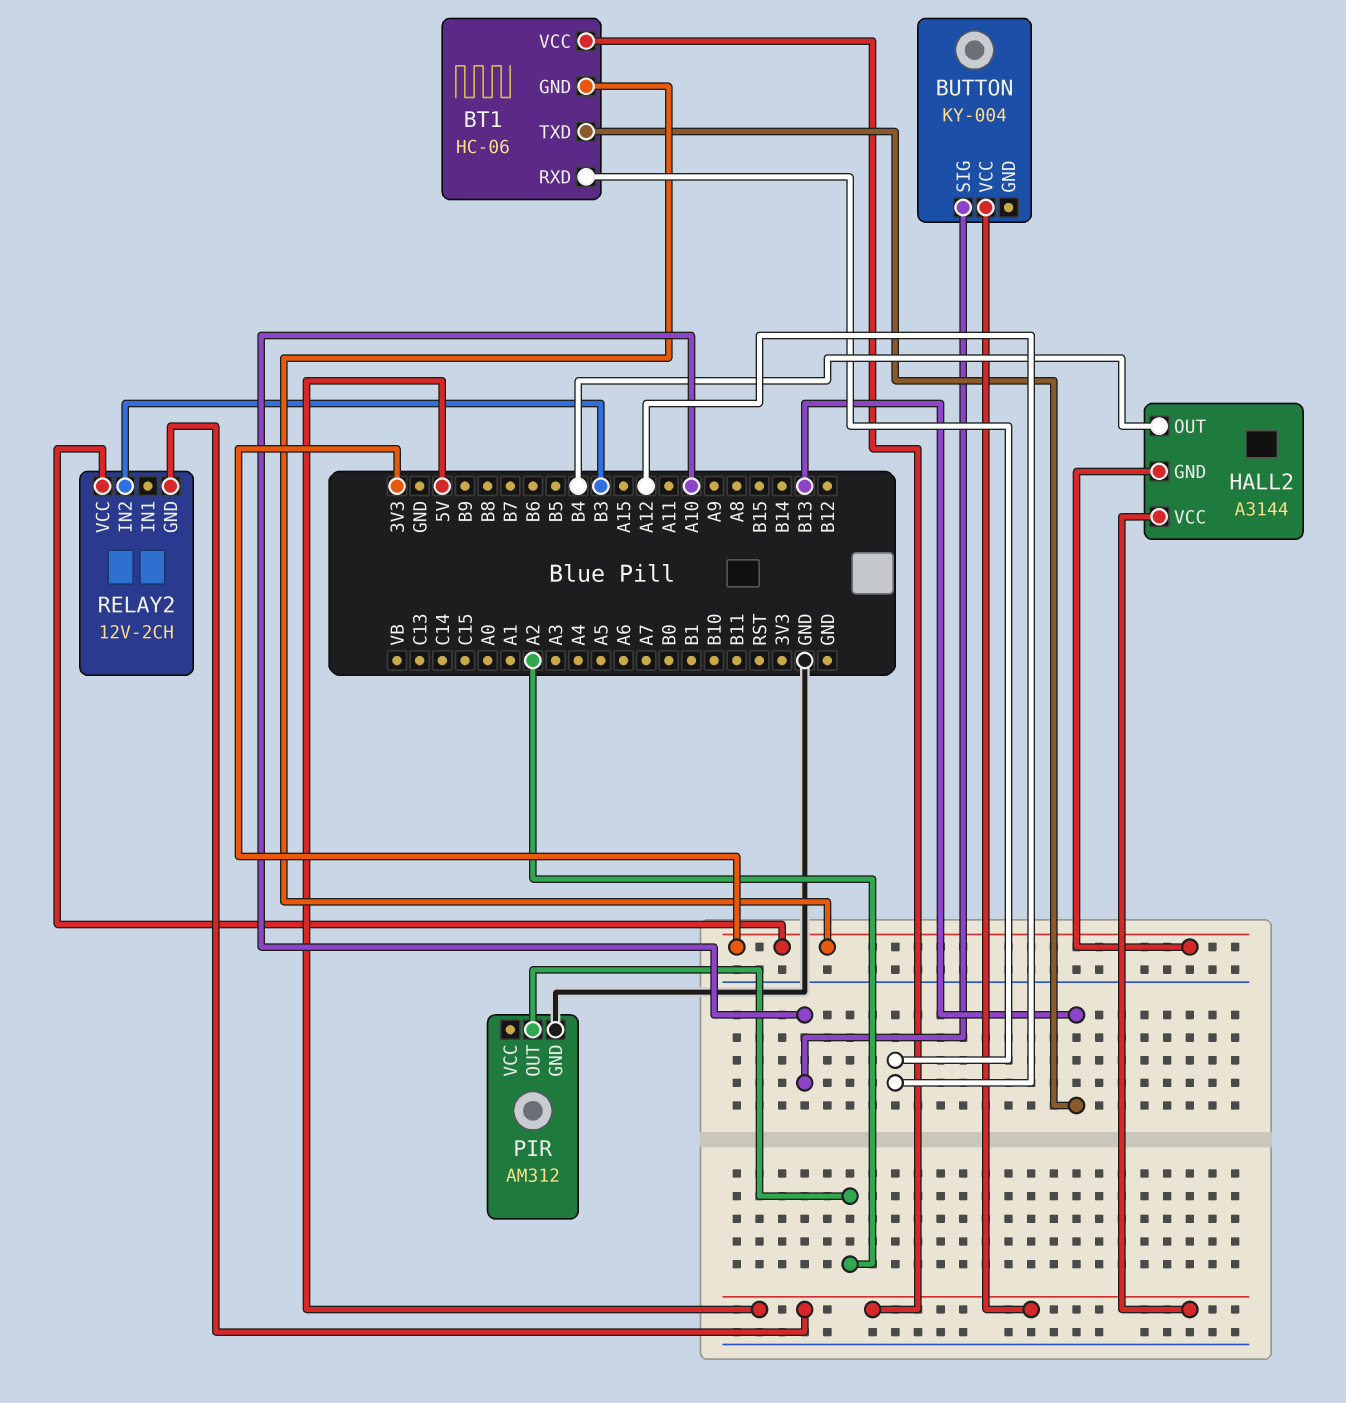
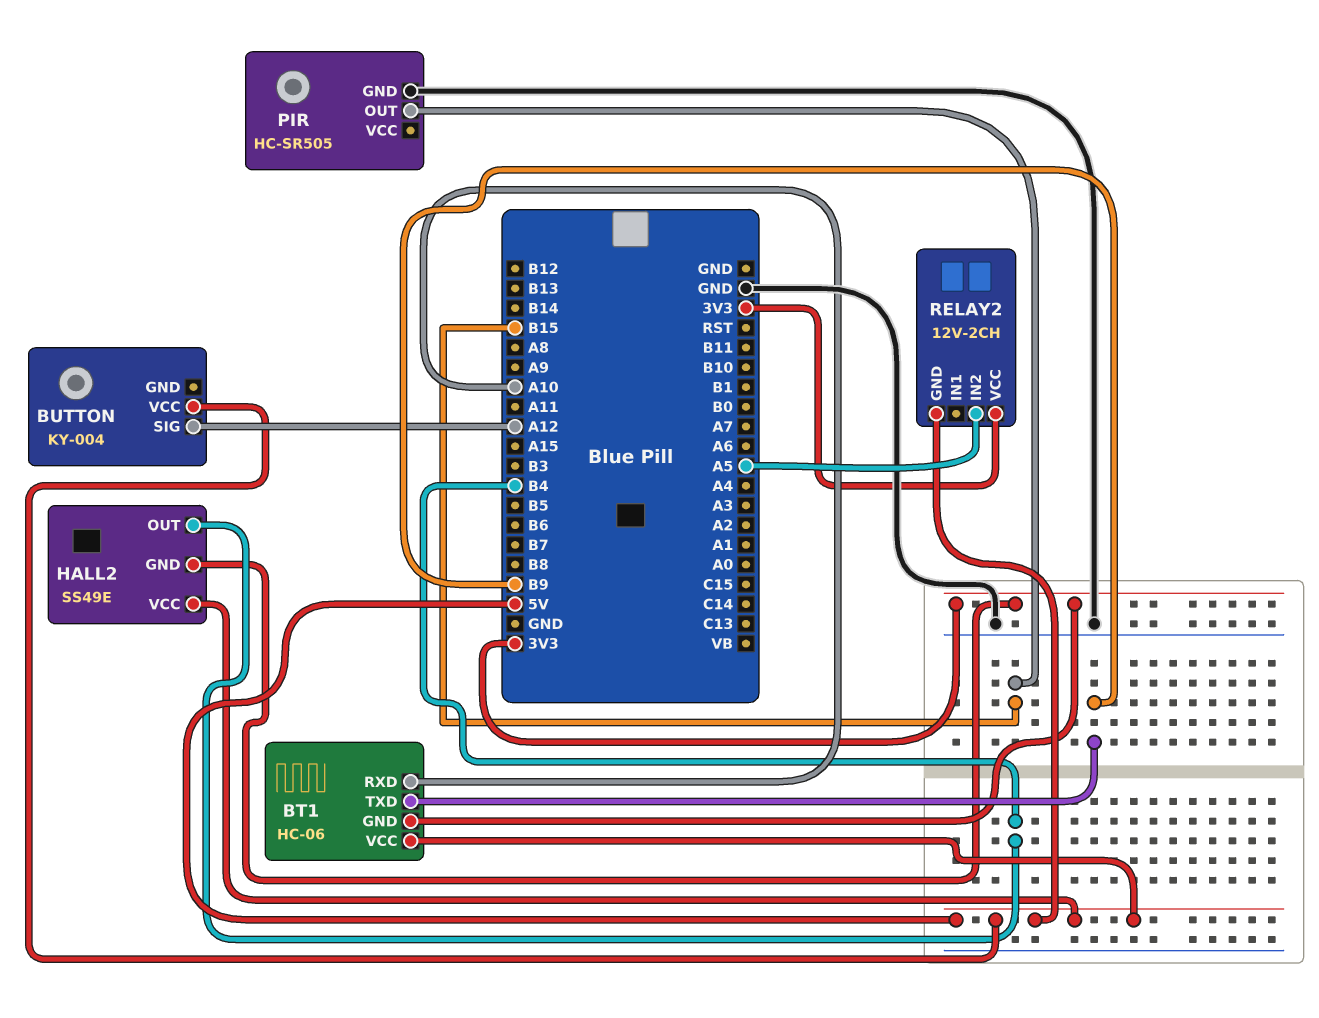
BT1 pin RXD: A12 -> A10
BT1 pin TXD: B13 -> B9
BUTTON pin SIG: A10 -> A12
HALL2: A3144 -> SS49E
PIR: AM312 -> HC-SR505
PIR pin OUT: A2 -> B15
RELAY2 pin IN2: B3 -> A5

